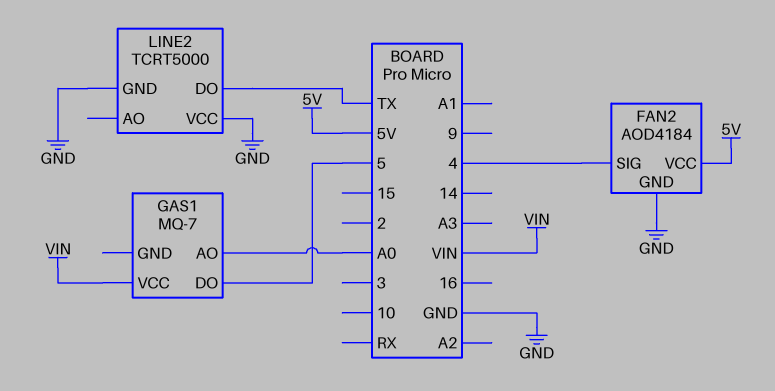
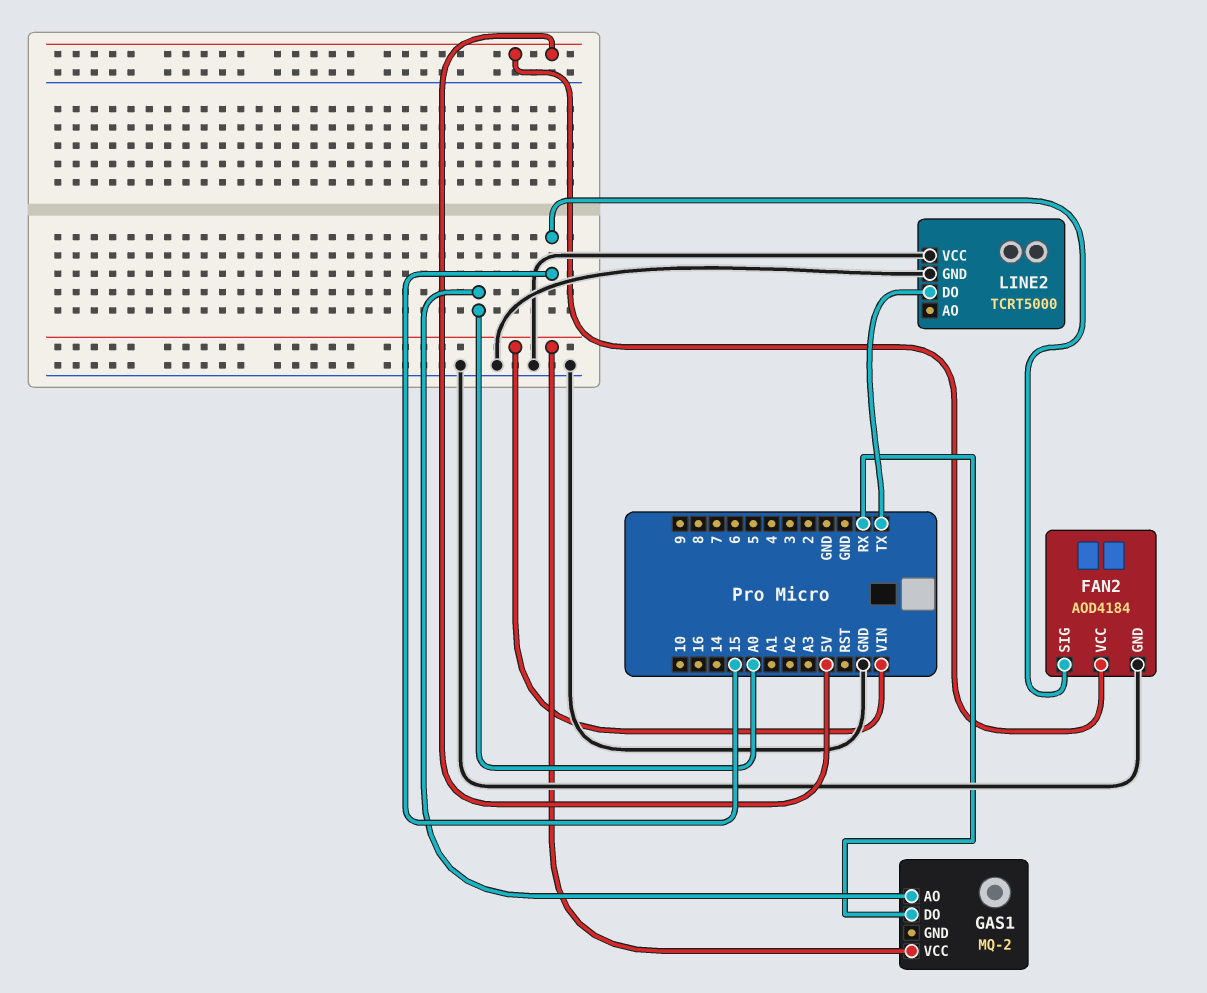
FAN2 pin SIG: 4 -> 15
GAS1: MQ-7 -> MQ-2
GAS1 pin DO: 5 -> RX

